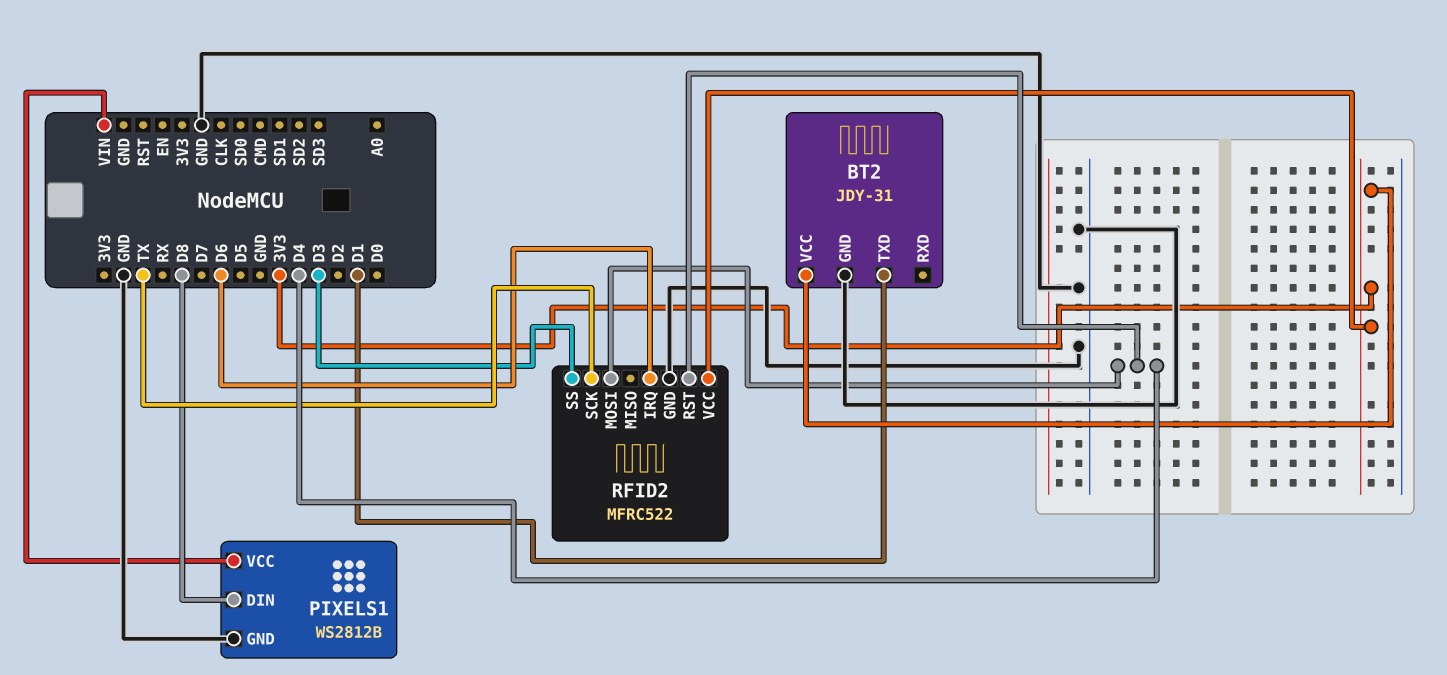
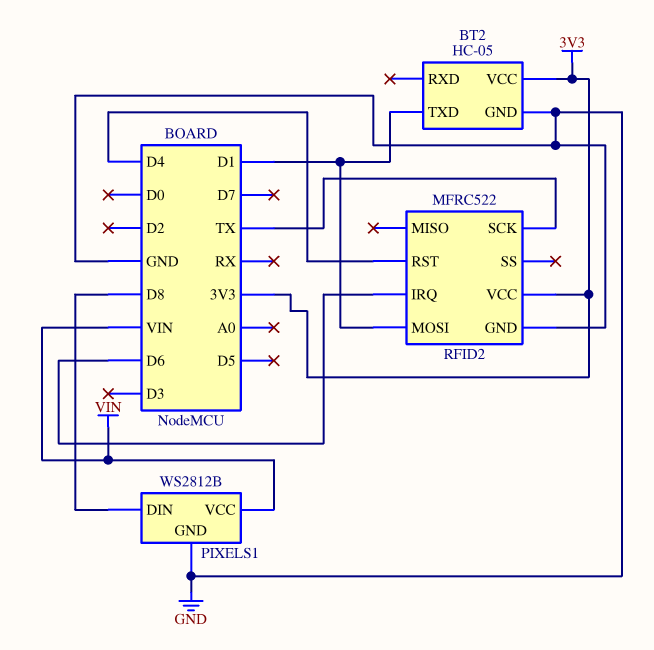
BT2: JDY-31 -> HC-05
RFID2 pin MOSI: D4 -> D1
RFID2 pin SS: D3 -> none

